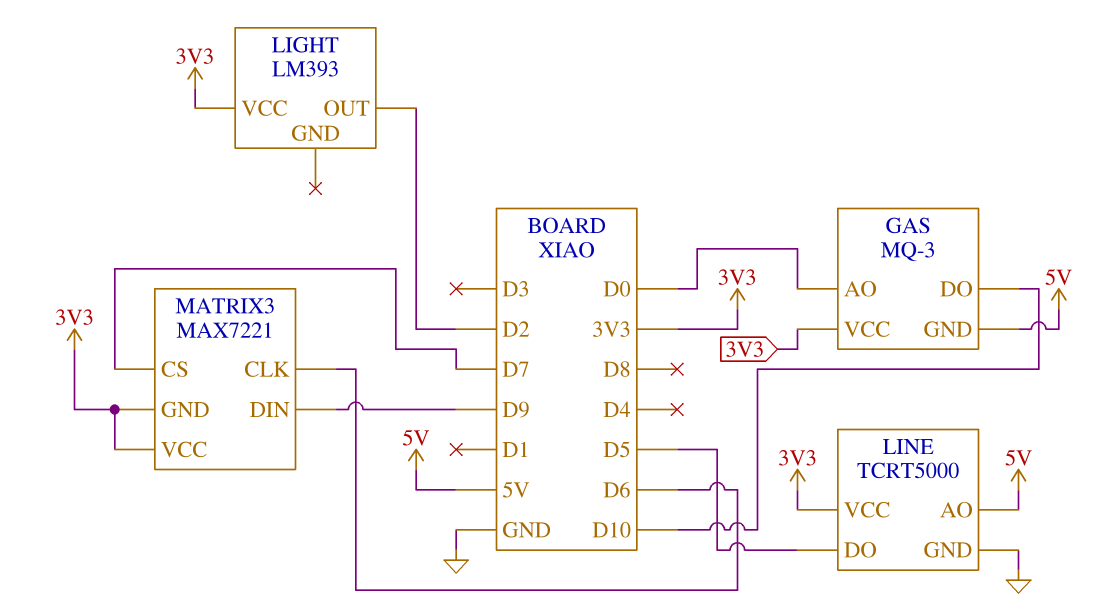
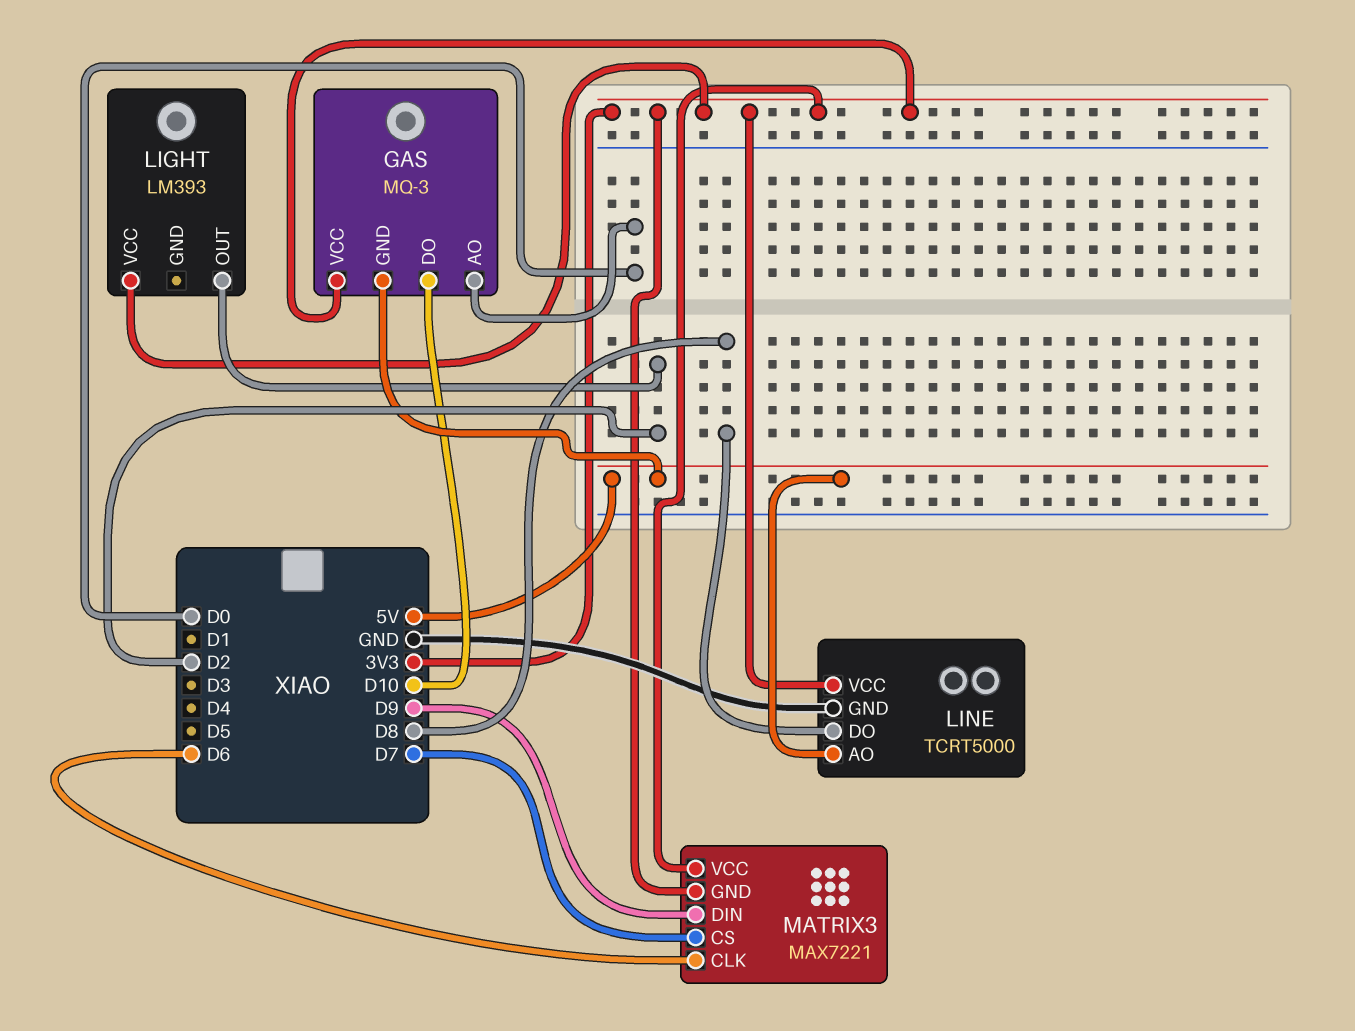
LINE pin DO: D5 -> D8

